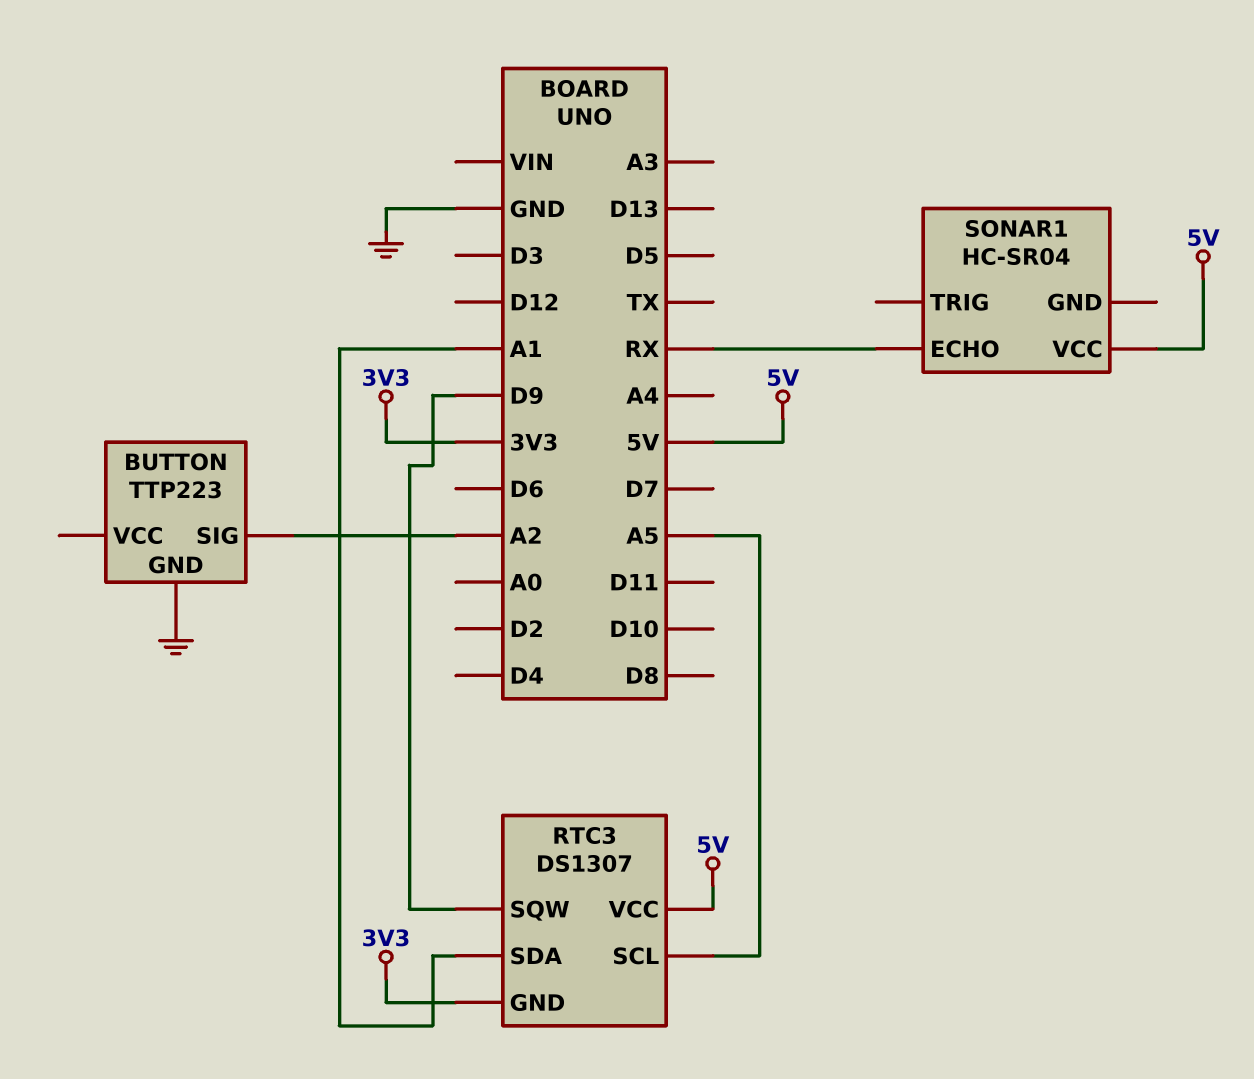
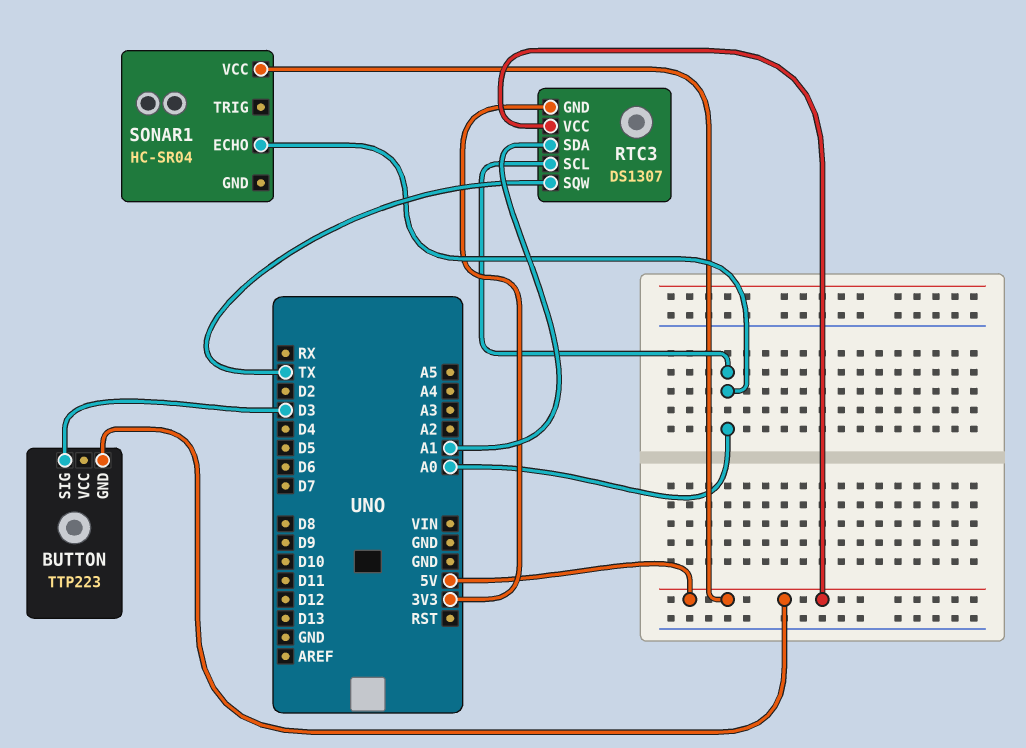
BUTTON pin GND: GND -> 5V
BUTTON pin SIG: A2 -> D3
RTC3 pin SCL: A5 -> A0
RTC3 pin SQW: D9 -> TX
SONAR1 pin ECHO: RX -> A0

